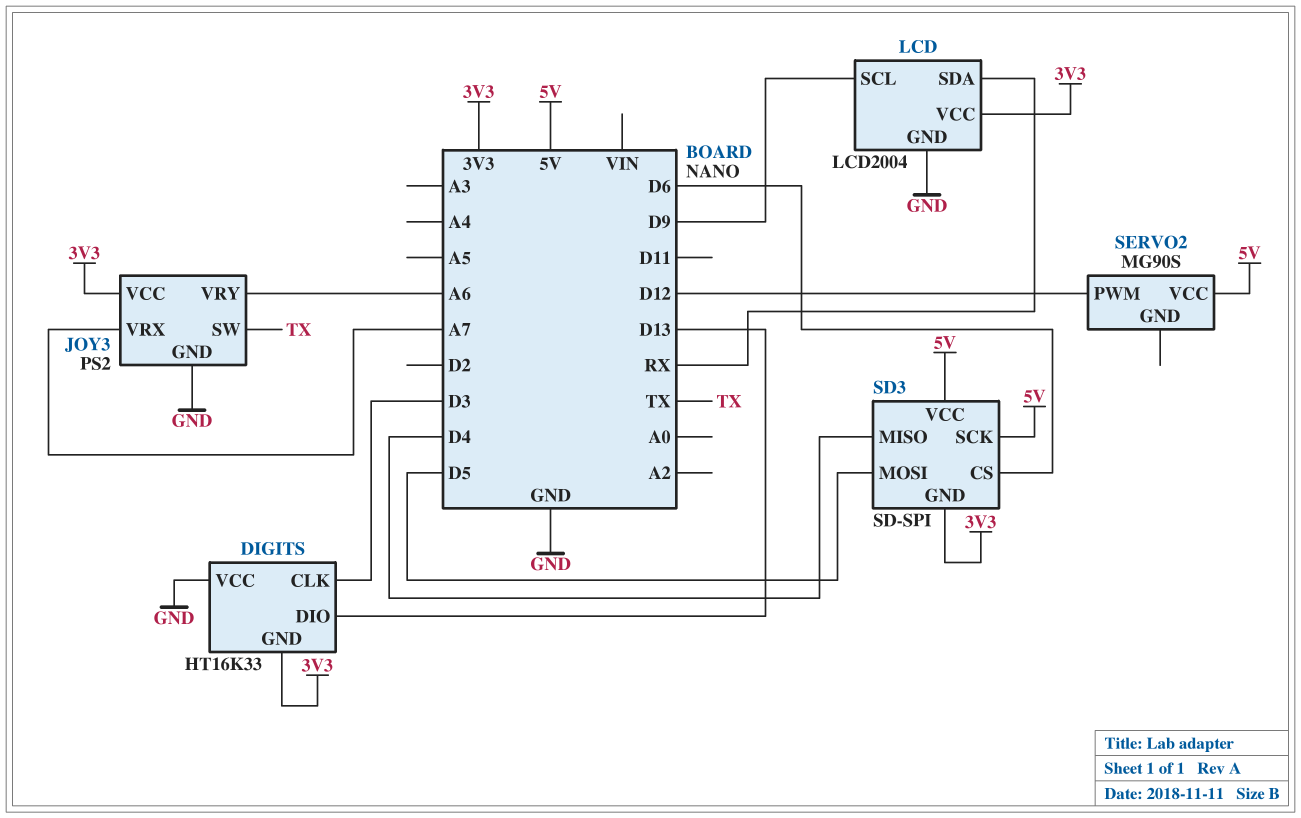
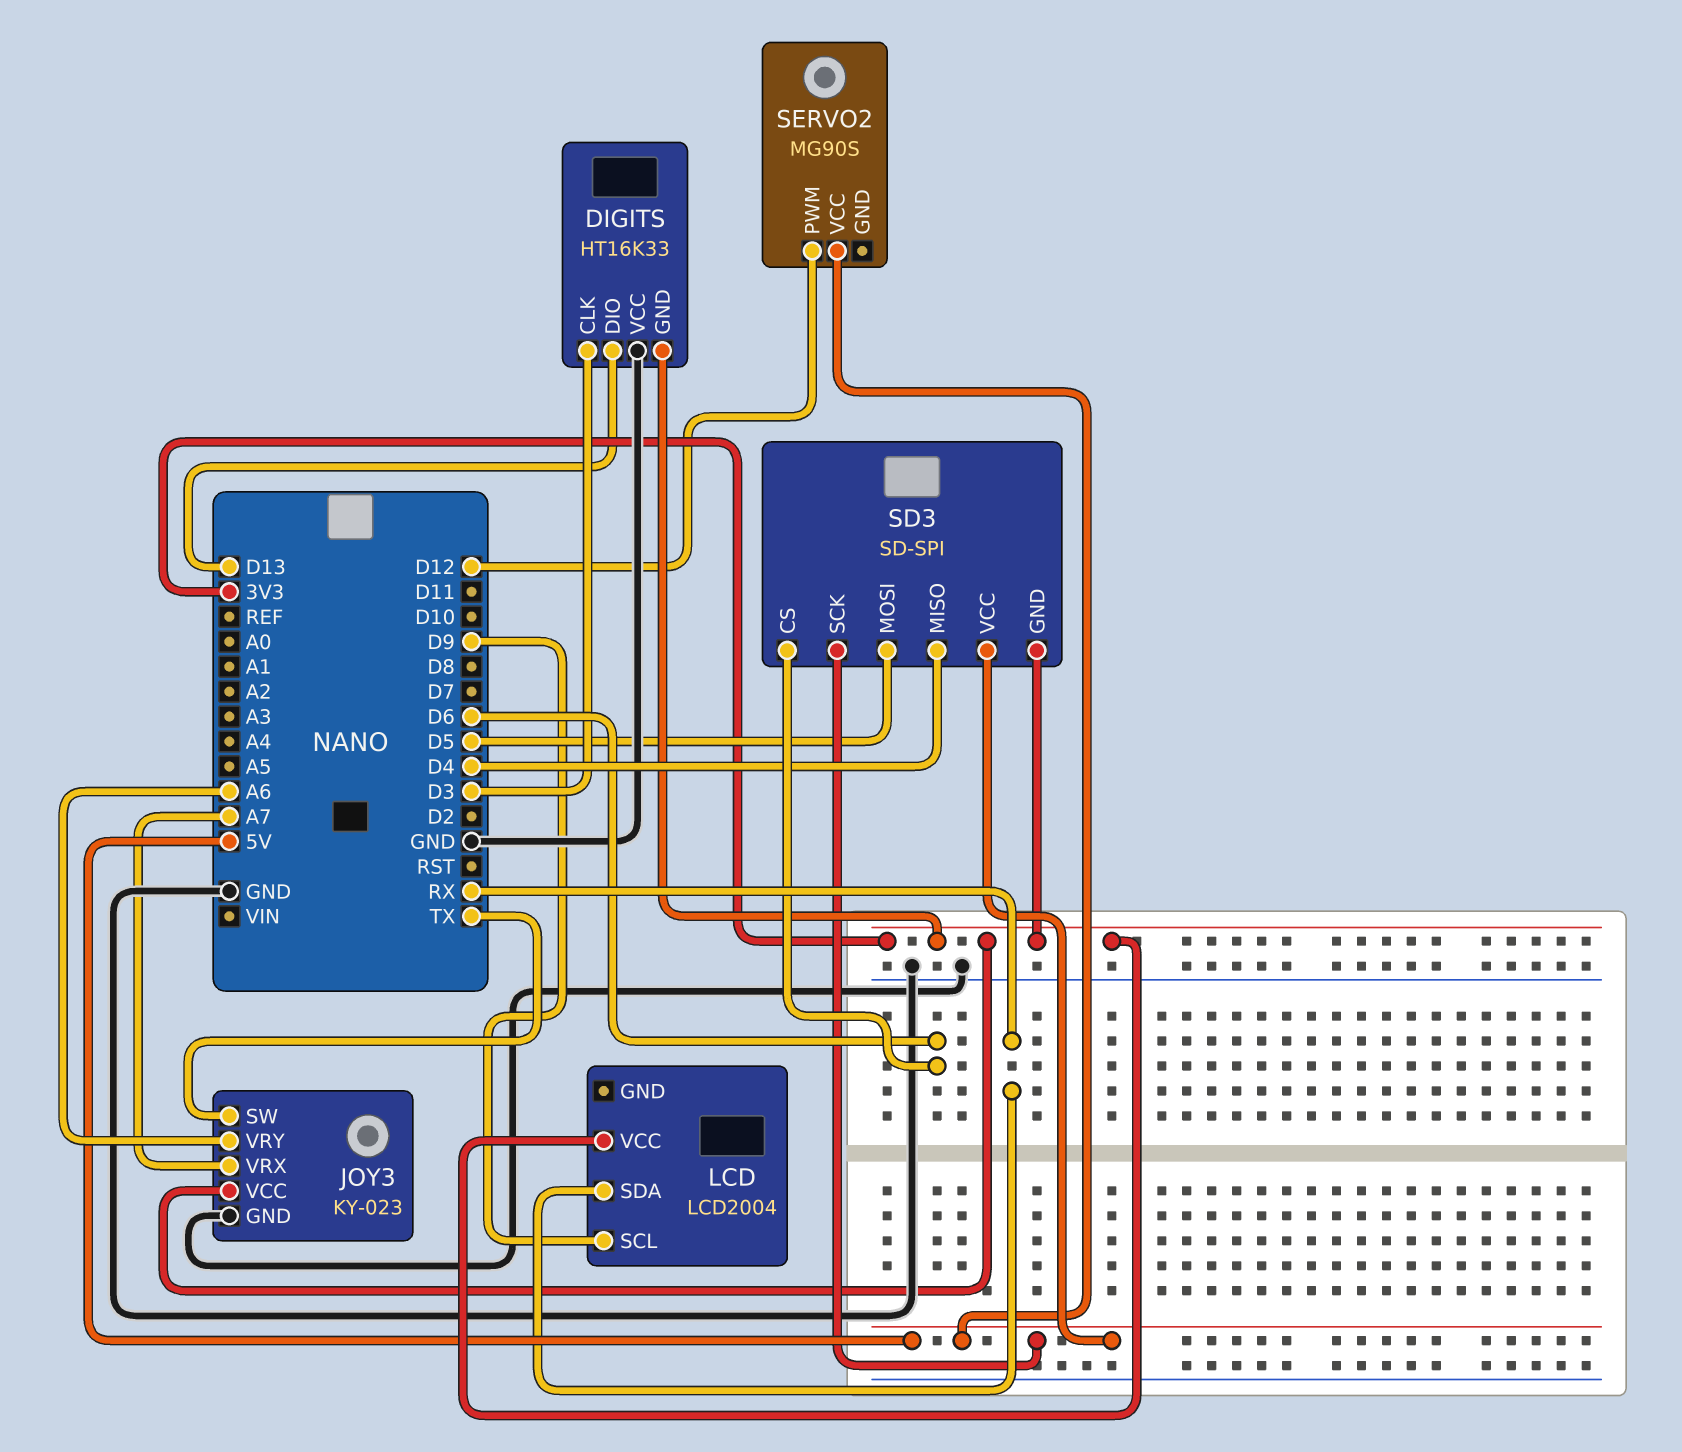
JOY3: PS2 -> KY-023
LCD pin GND: GND -> none

